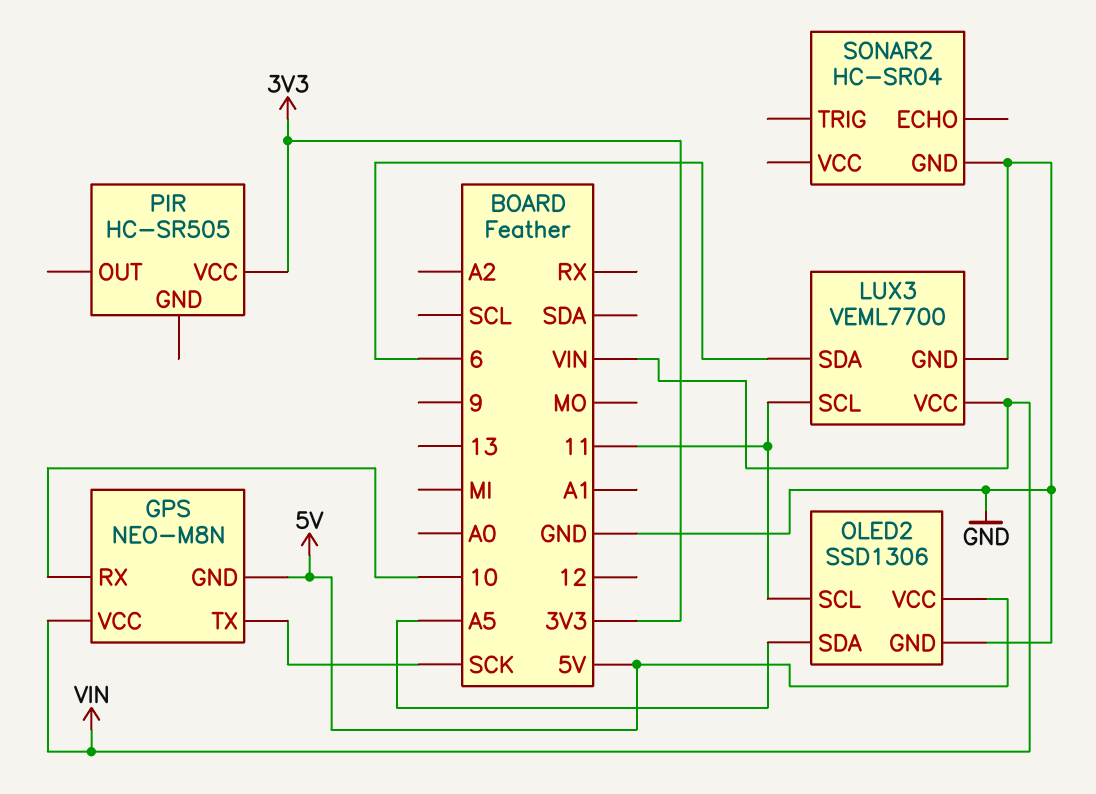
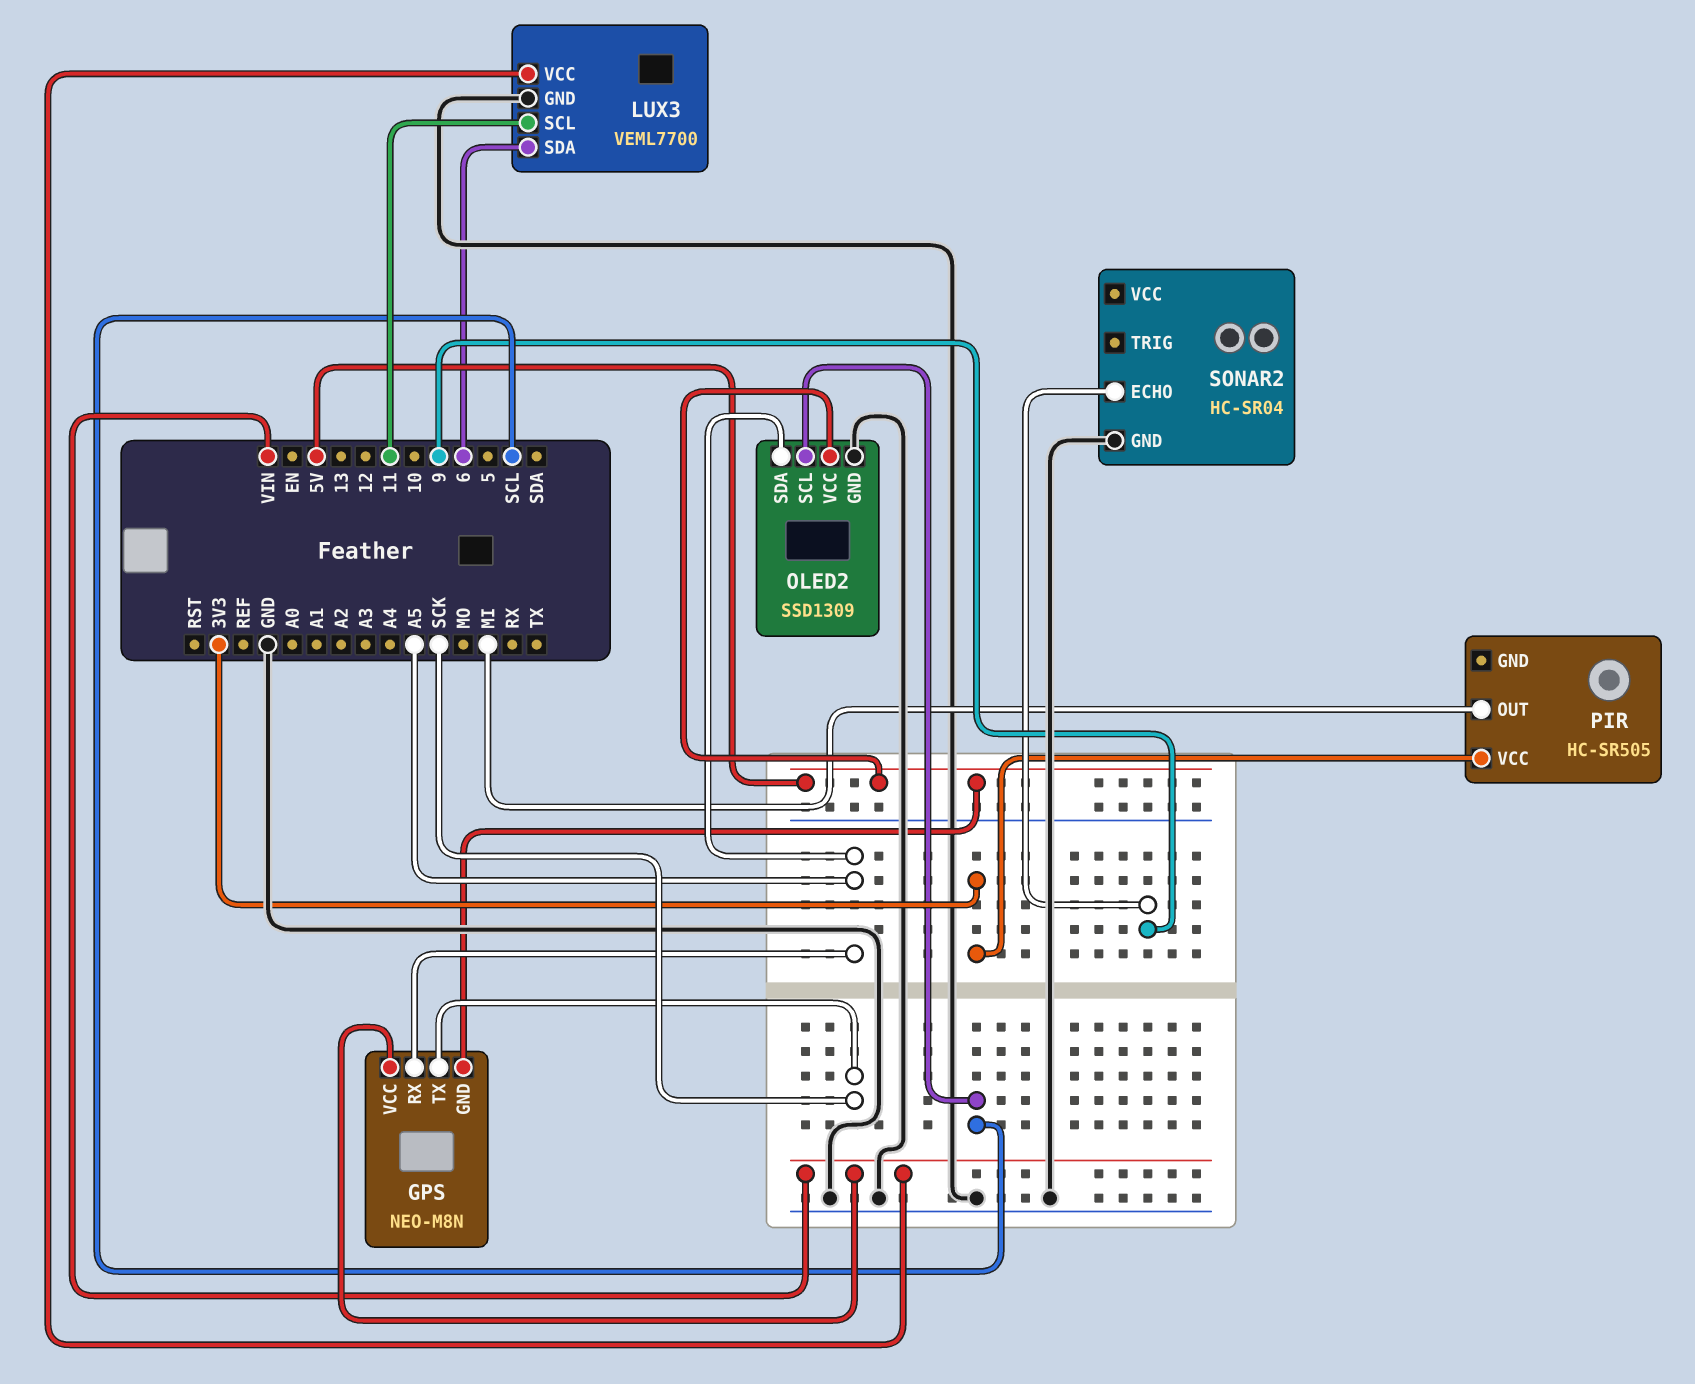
GPS pin RX: 10 -> A5
OLED2: SSD1306 -> SSD1309
OLED2 pin SCL: 11 -> SCL
PIR pin OUT: none -> MI
SONAR2 pin ECHO: none -> 9

